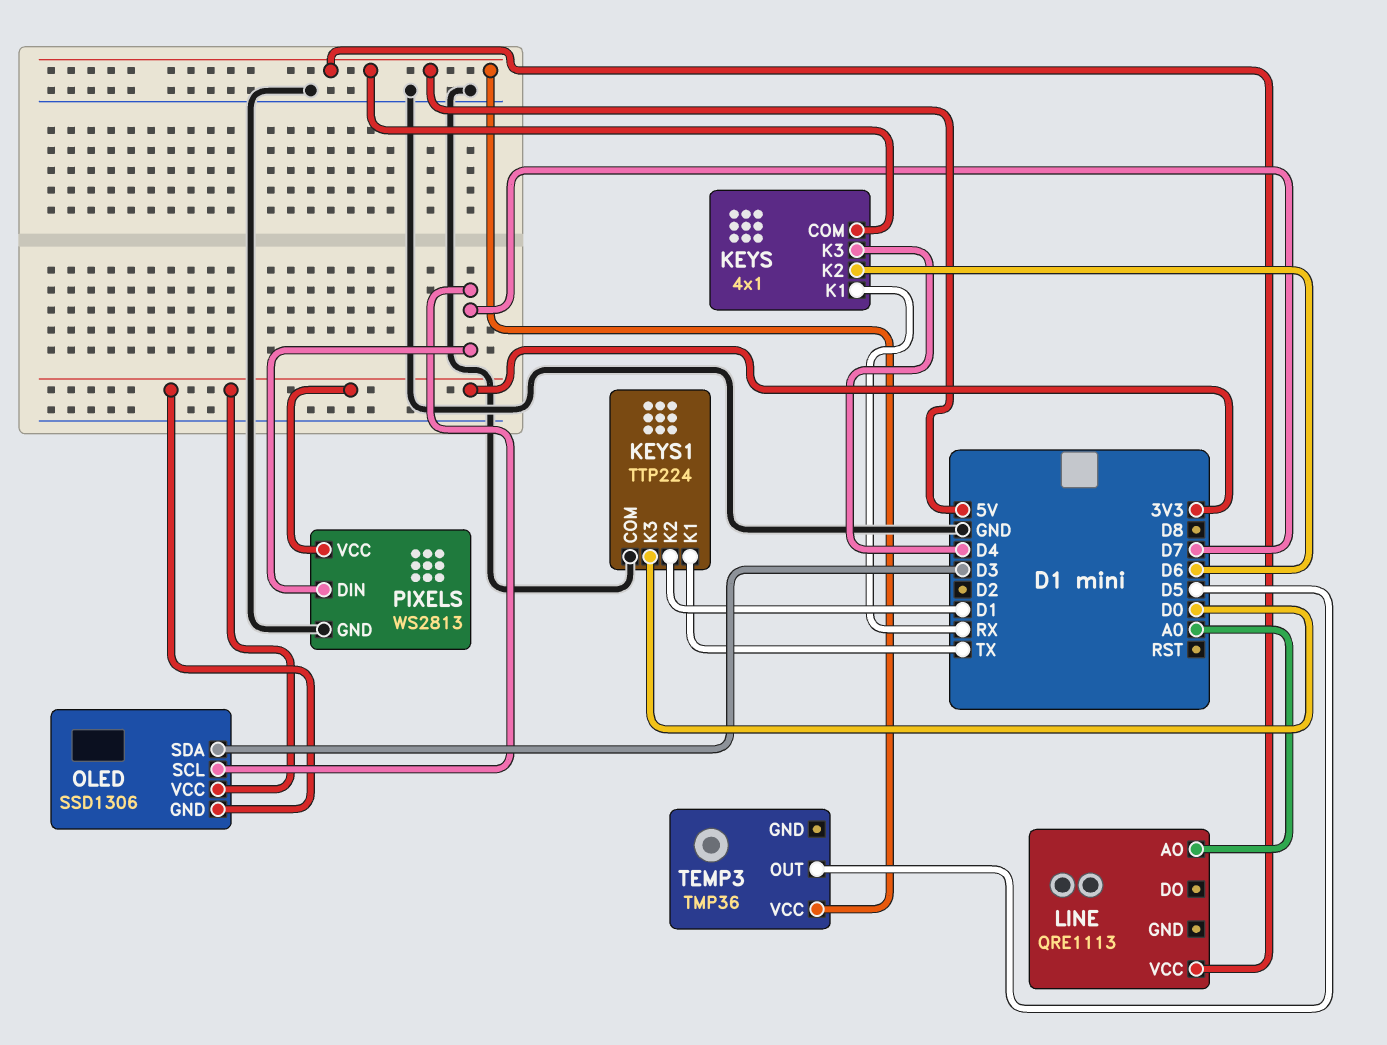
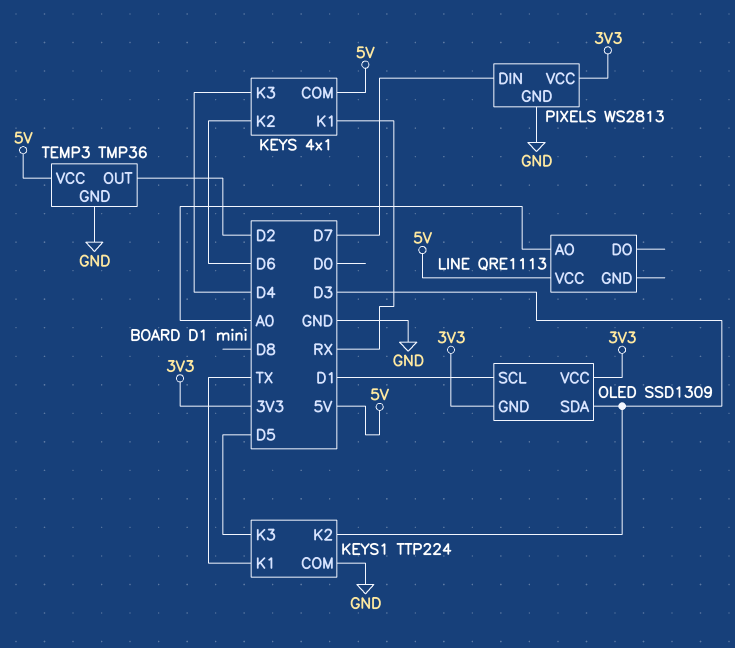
KEYS1 pin K2: D1 -> D3
KEYS1 pin K3: D0 -> D5
OLED: SSD1306 -> SSD1309
OLED pin SCL: D7 -> D1
TEMP3 pin GND: none -> GND
TEMP3 pin OUT: D5 -> D2

